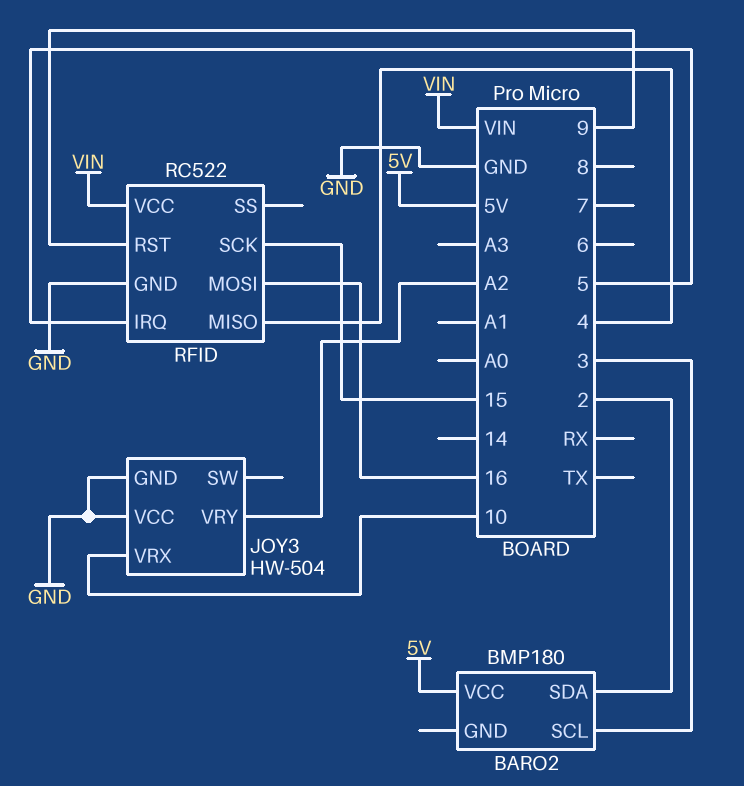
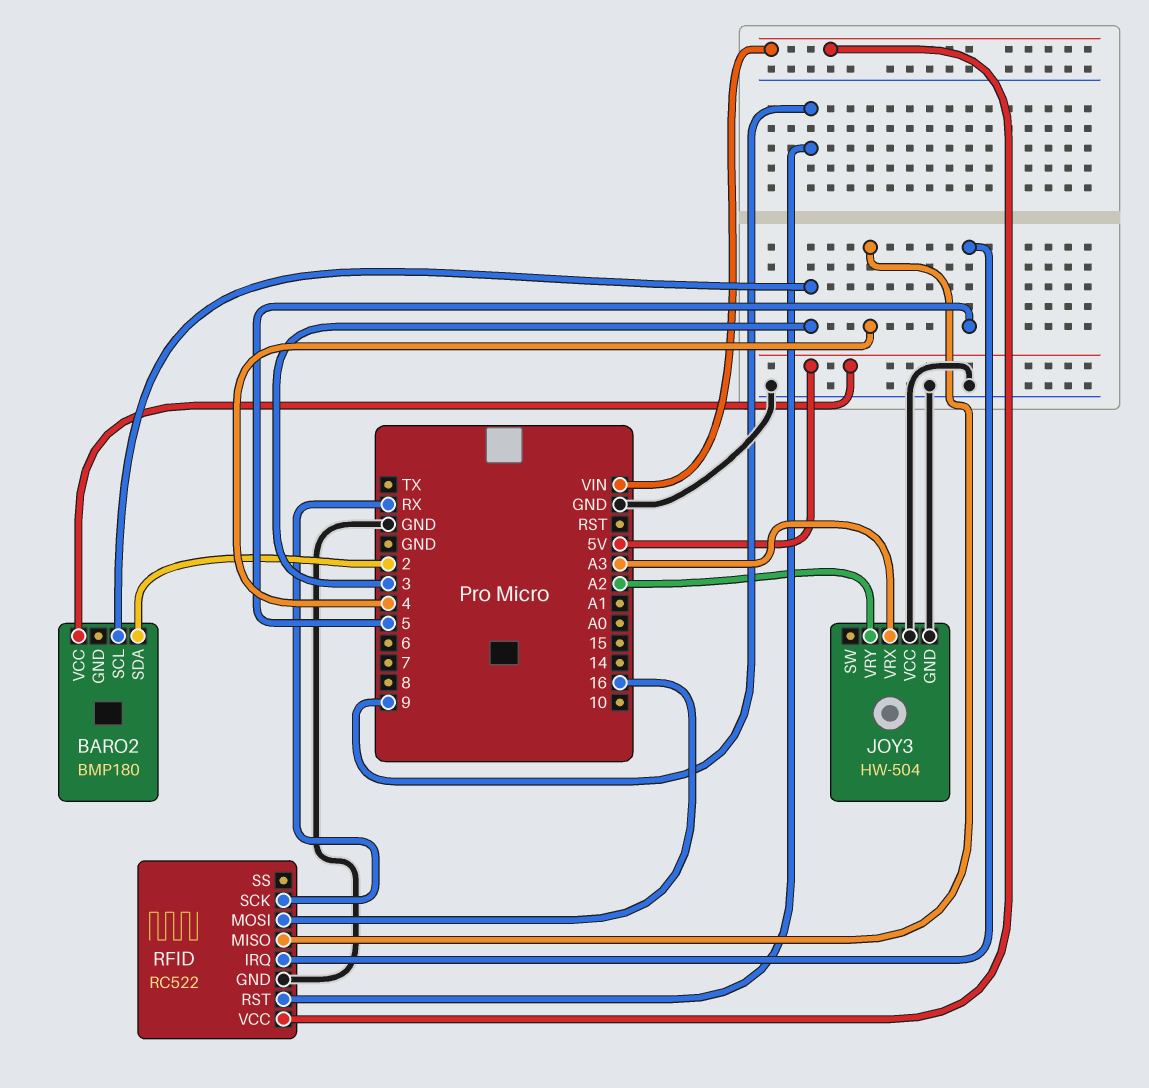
JOY3 pin VRX: 10 -> A3
RFID pin SCK: 15 -> RX

